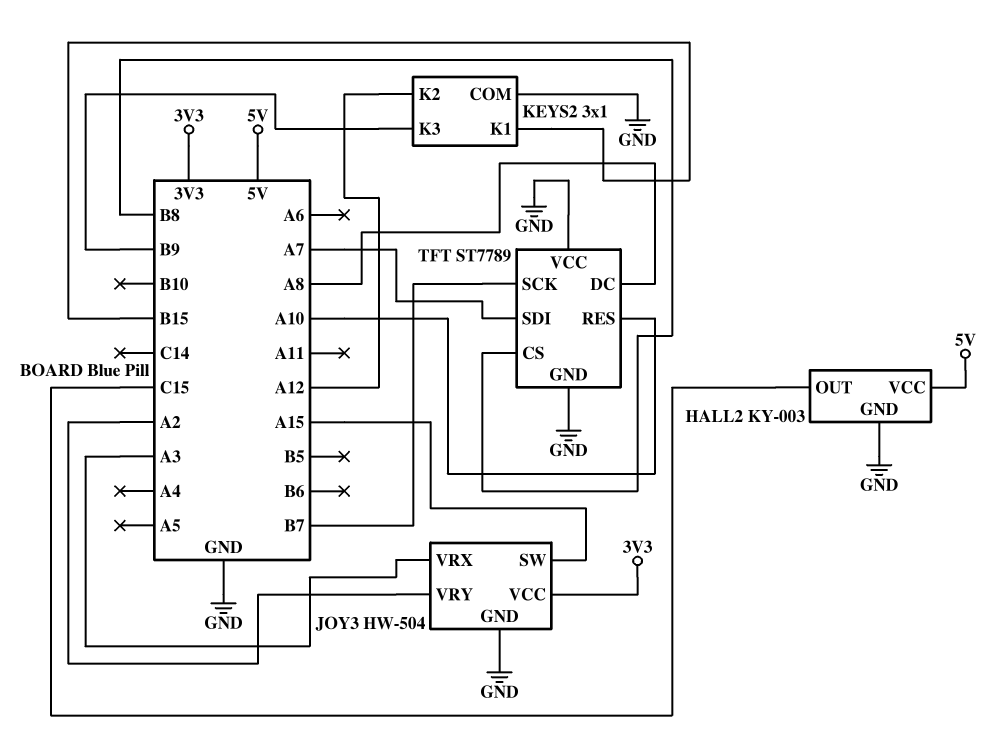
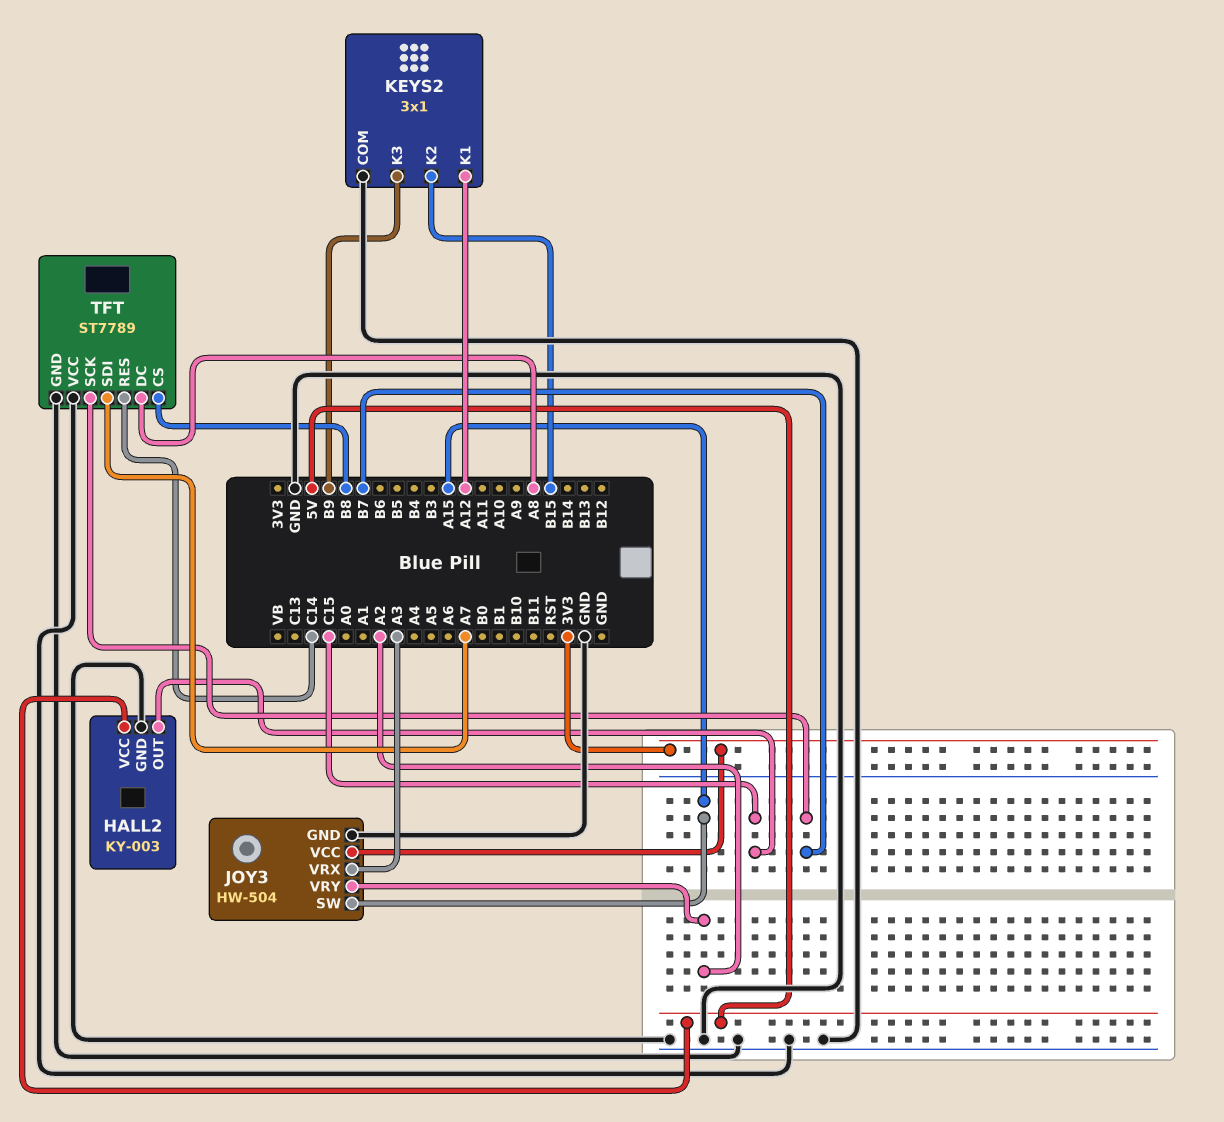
KEYS2 pin K1: B15 -> A12
KEYS2 pin K2: A12 -> B15
TFT pin RES: A10 -> C14

